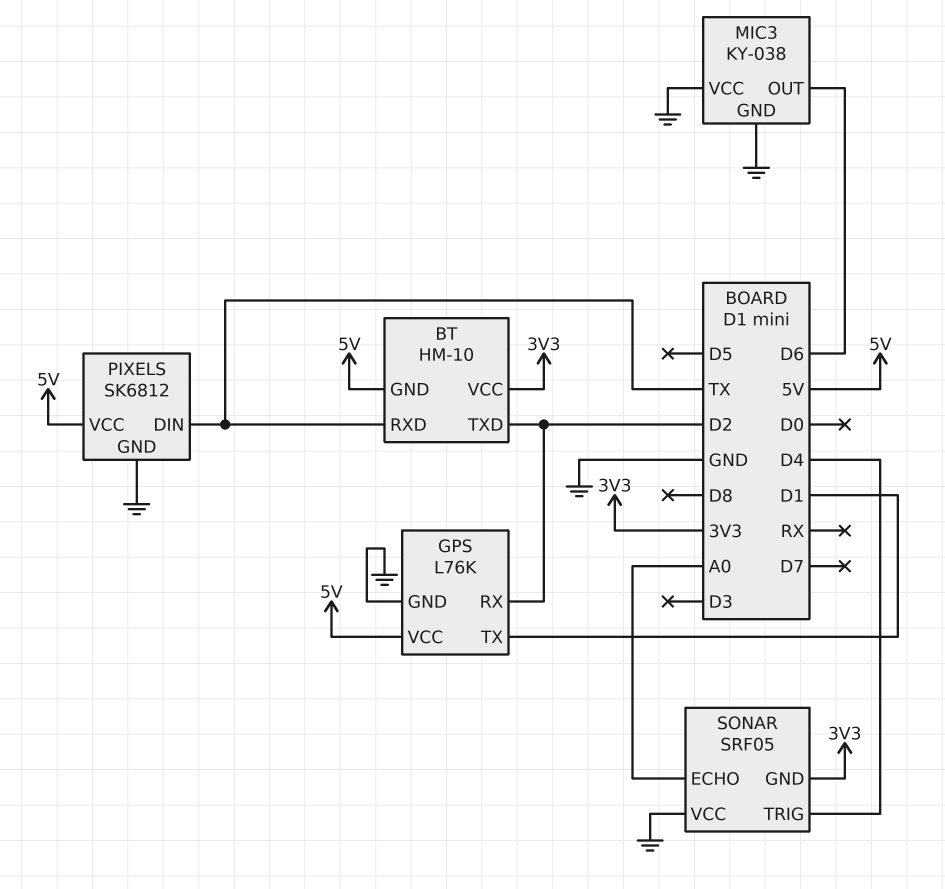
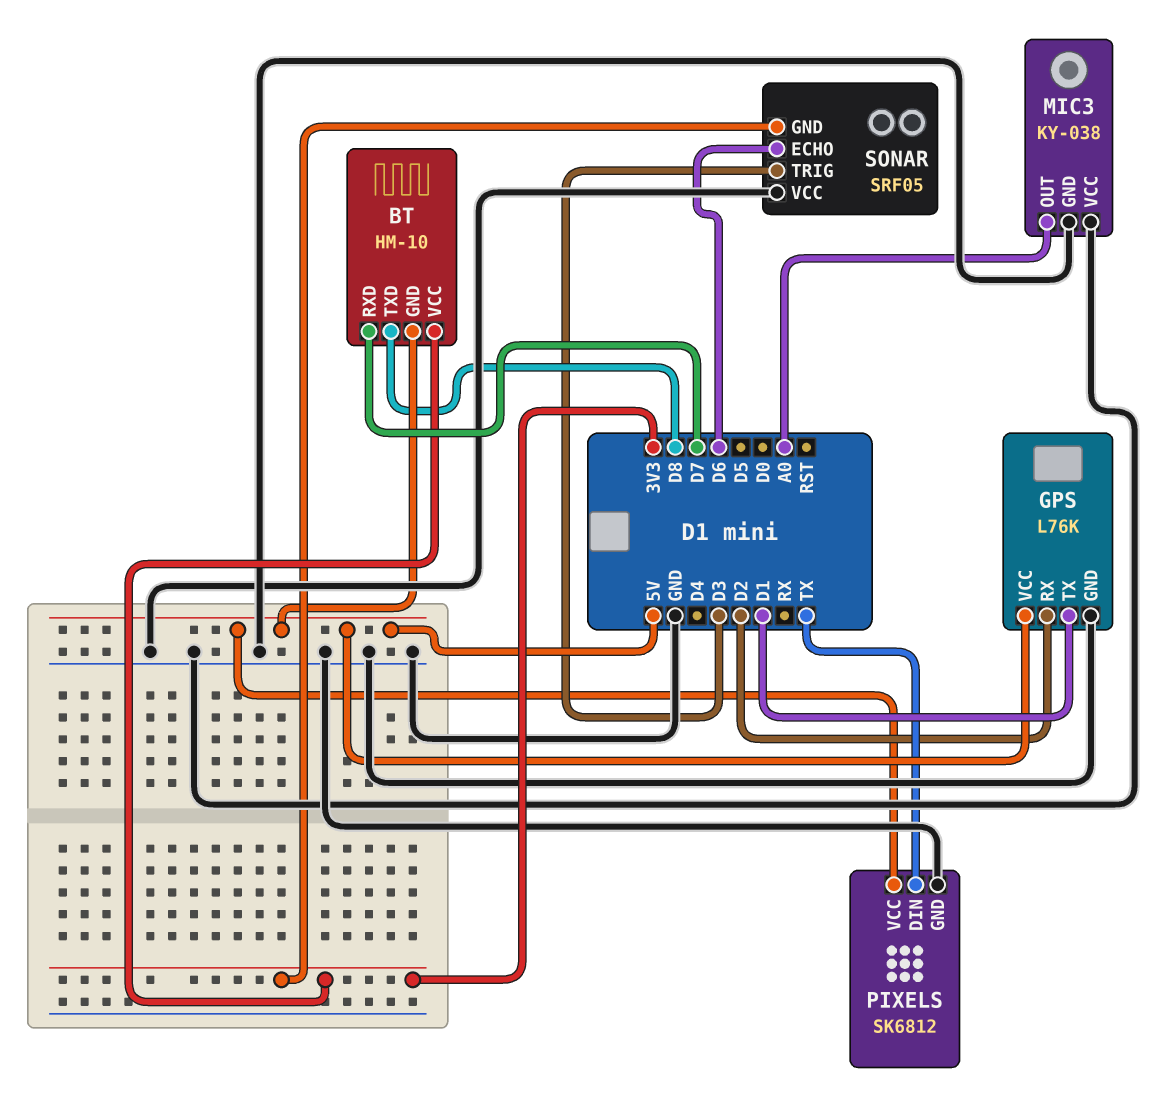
BT pin RXD: TX -> D7
BT pin TXD: D2 -> D8
MIC3 pin OUT: D6 -> A0
SONAR pin ECHO: A0 -> D6
SONAR pin TRIG: D4 -> D3

